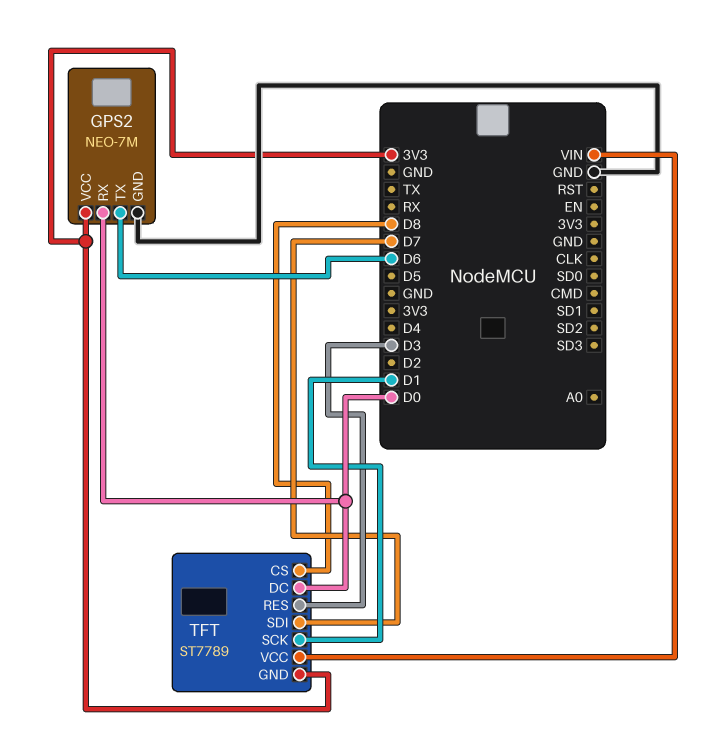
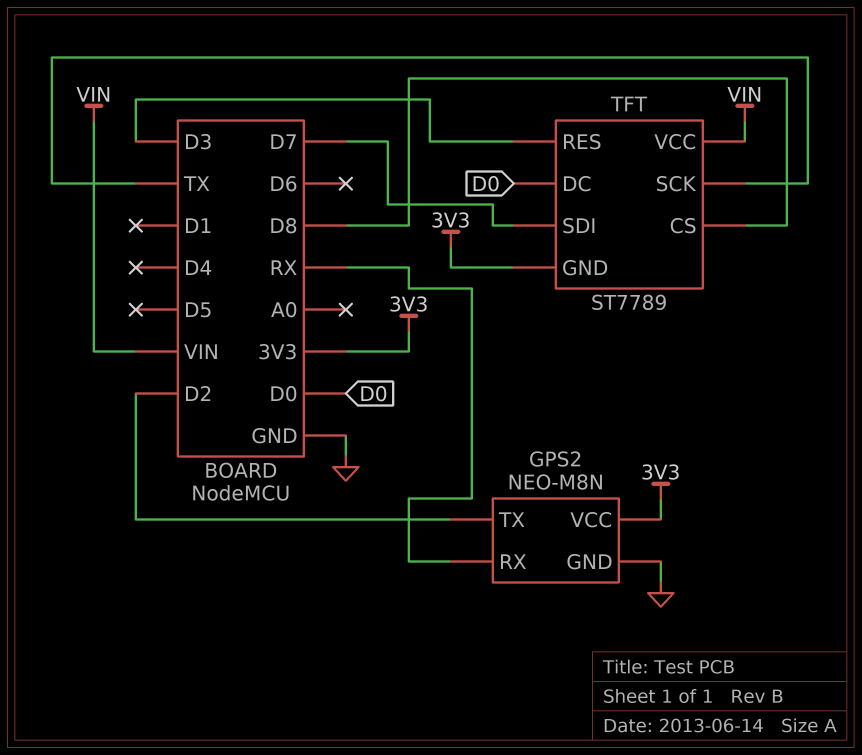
GPS2: NEO-7M -> NEO-M8N
GPS2 pin RX: D0 -> RX
GPS2 pin TX: D6 -> D2
TFT pin SCK: D1 -> TX

